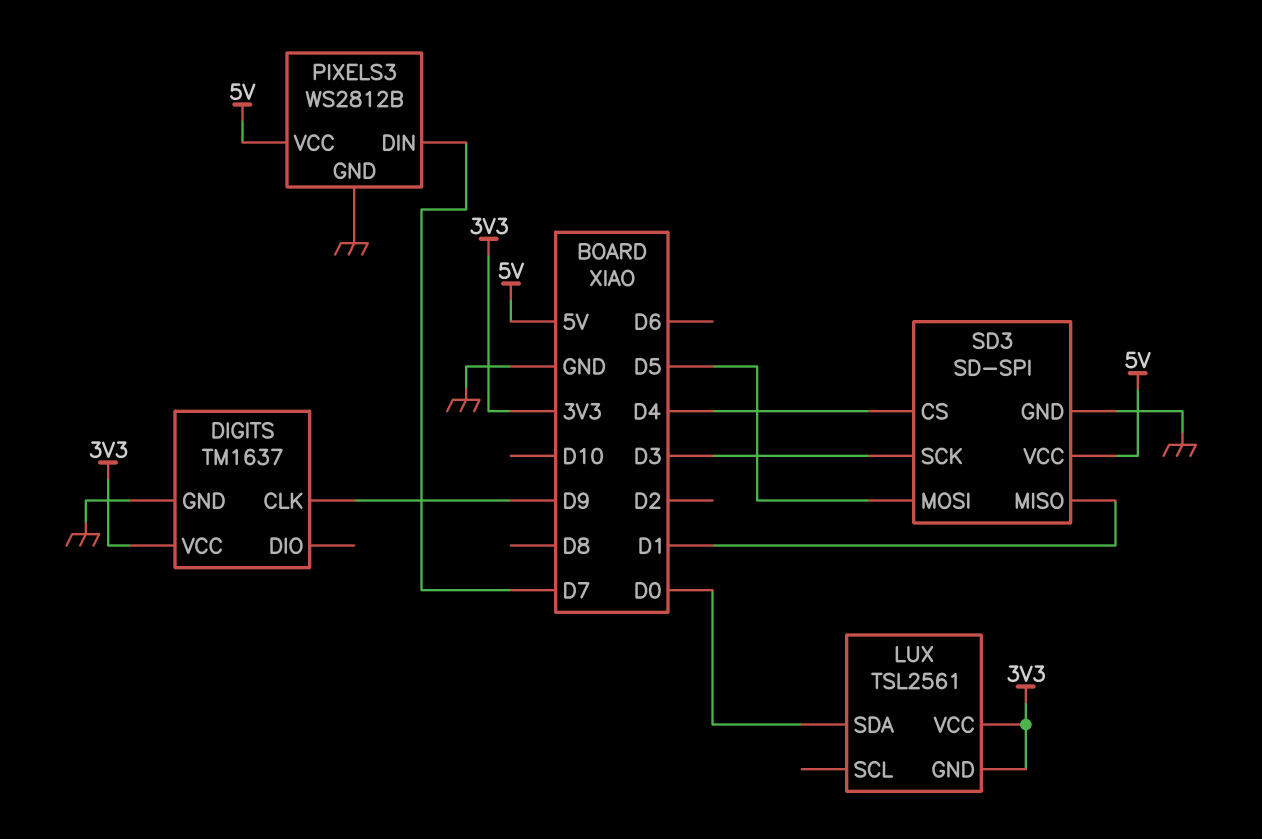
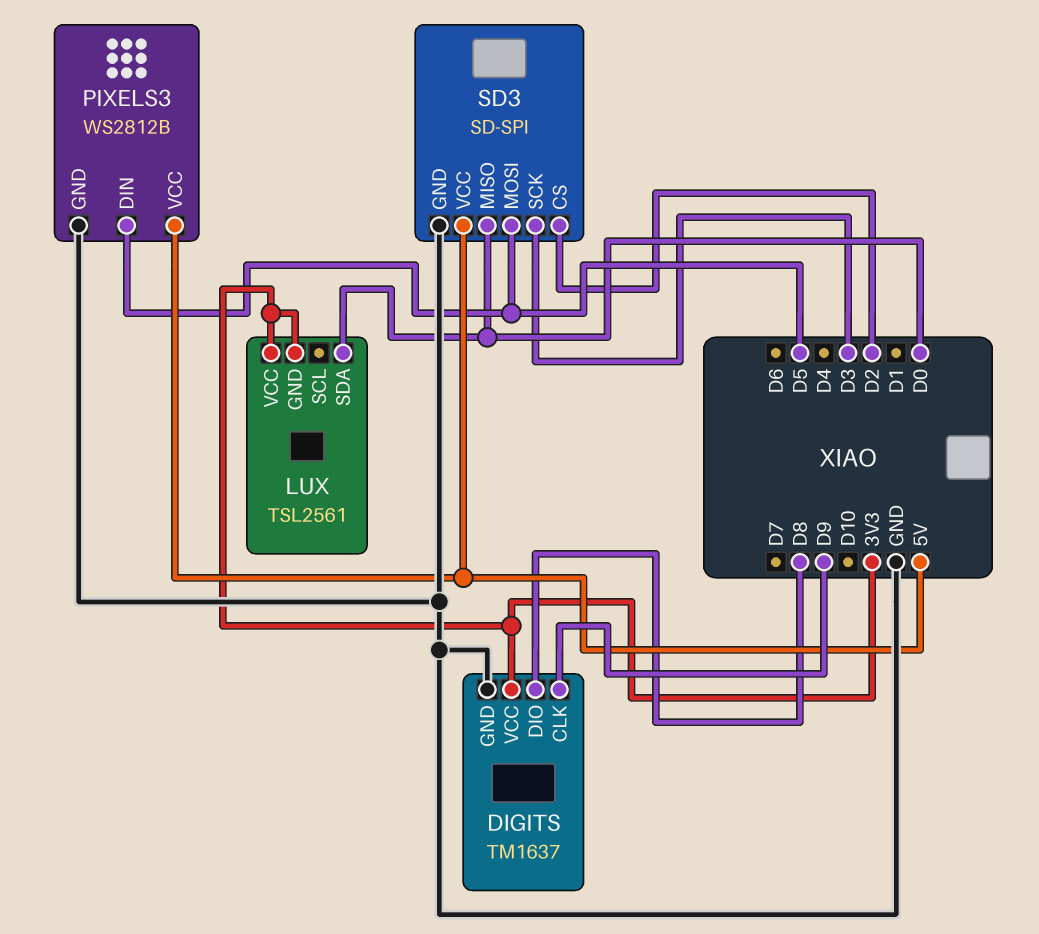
DIGITS pin DIO: none -> D8
PIXELS3 pin DIN: D7 -> D5
SD3 pin CS: D4 -> D2
SD3 pin MISO: D1 -> D0

